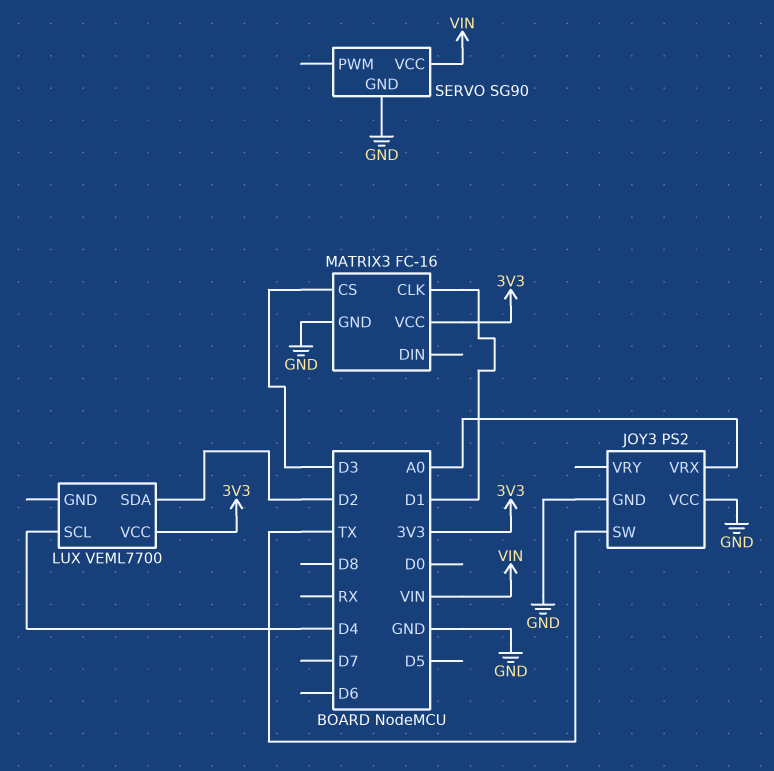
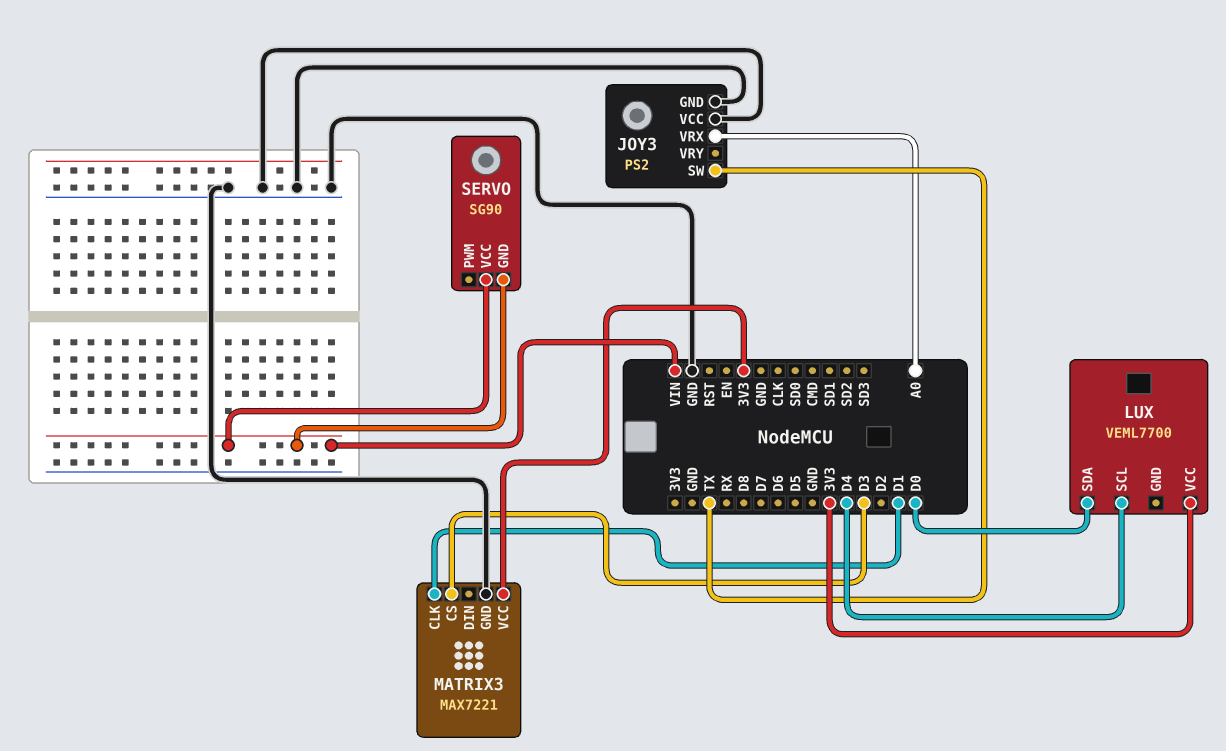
LUX pin SDA: D2 -> D0
MATRIX3: FC-16 -> MAX7221
SERVO pin GND: GND -> VIN

